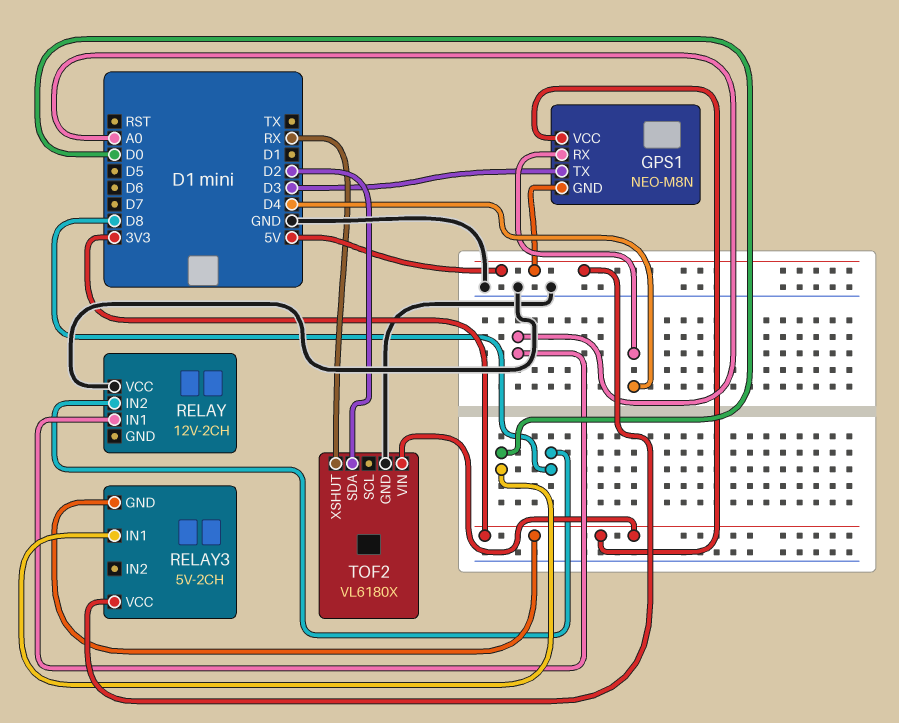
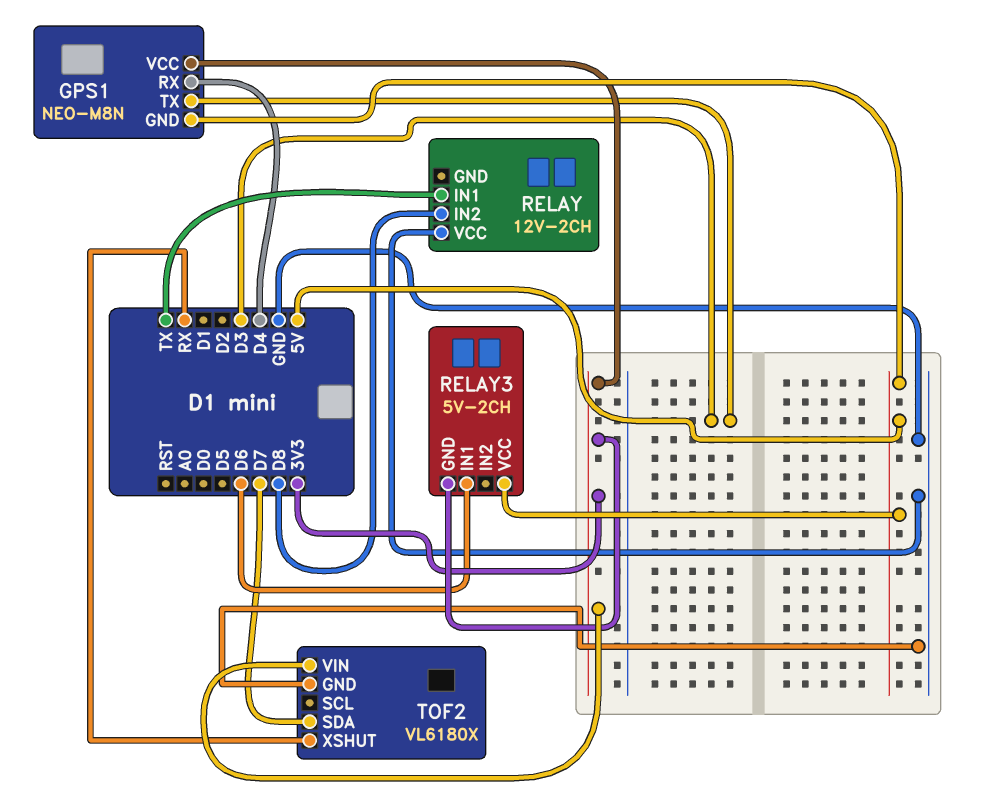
RELAY pin IN1: A0 -> TX
RELAY3 pin IN1: D0 -> D6
TOF2 pin SDA: D2 -> D7

